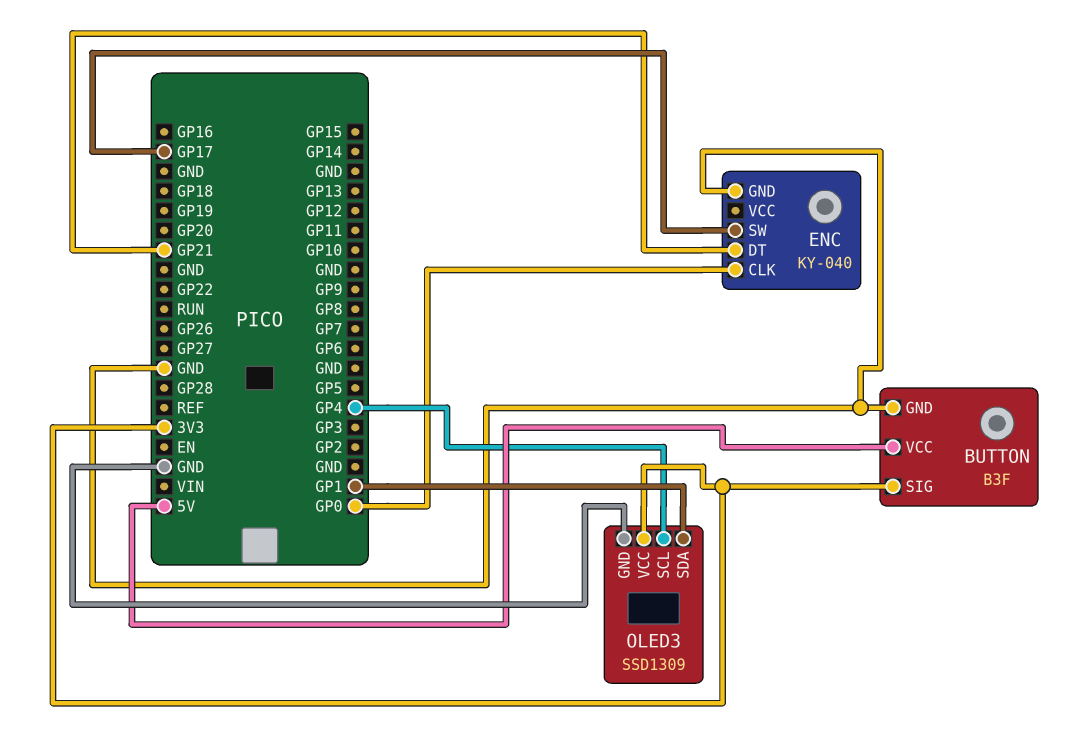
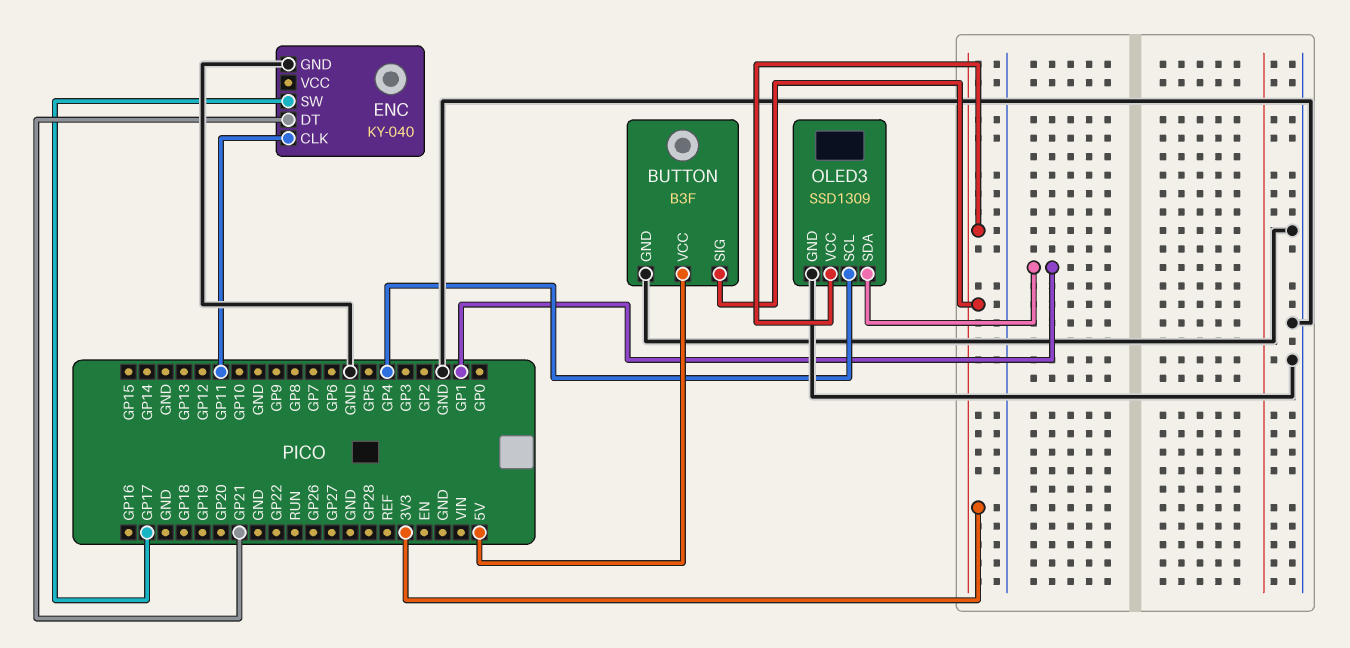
ENC pin CLK: GP0 -> GP11

